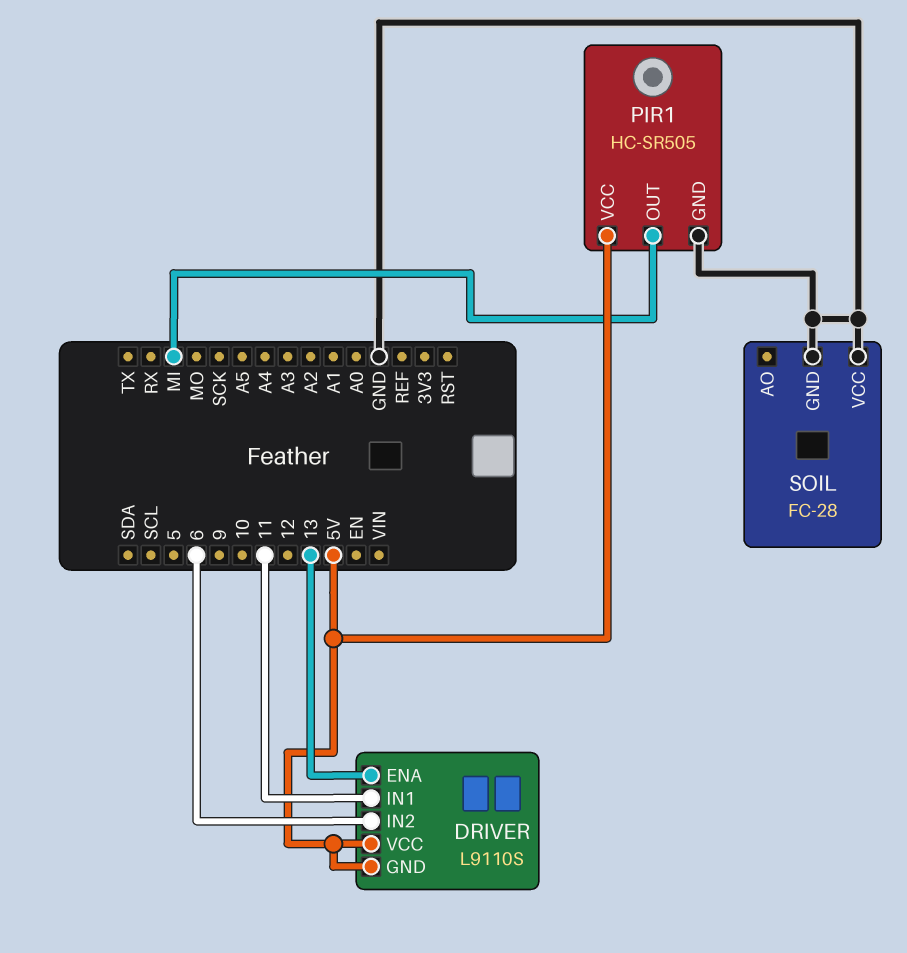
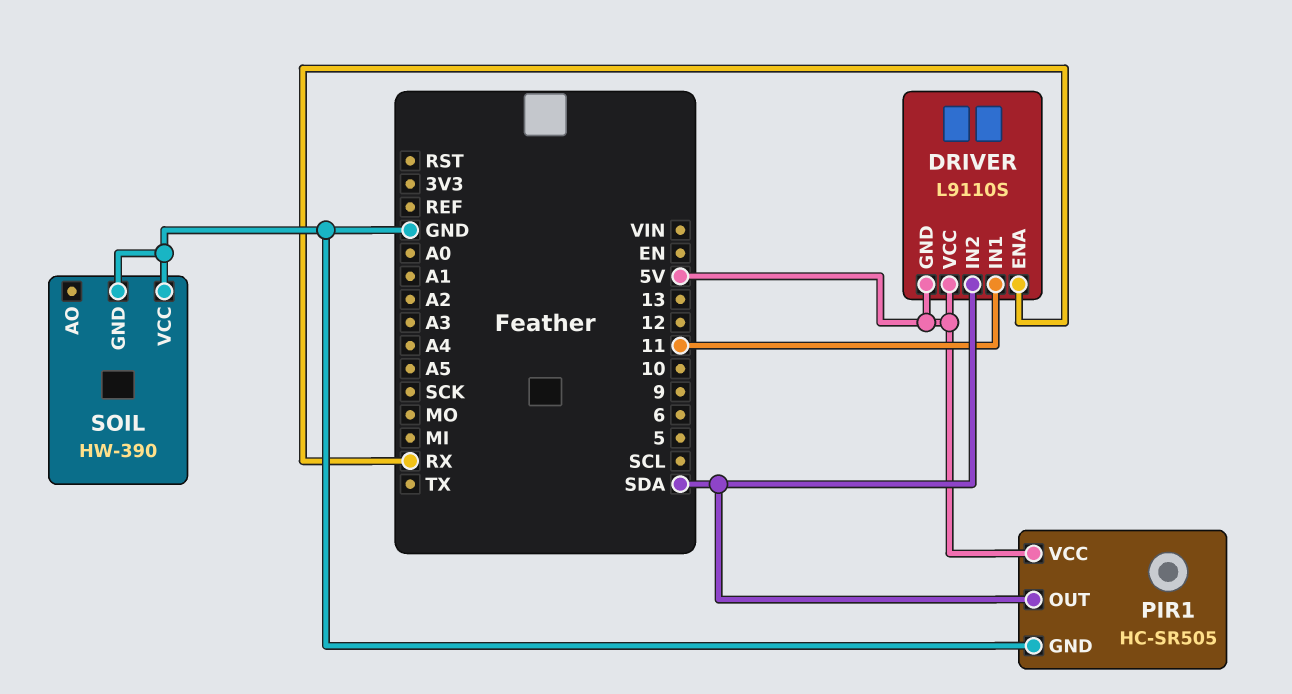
DRIVER pin ENA: 13 -> RX
DRIVER pin IN2: 6 -> SDA
PIR1 pin OUT: MI -> SDA
SOIL: FC-28 -> HW-390

